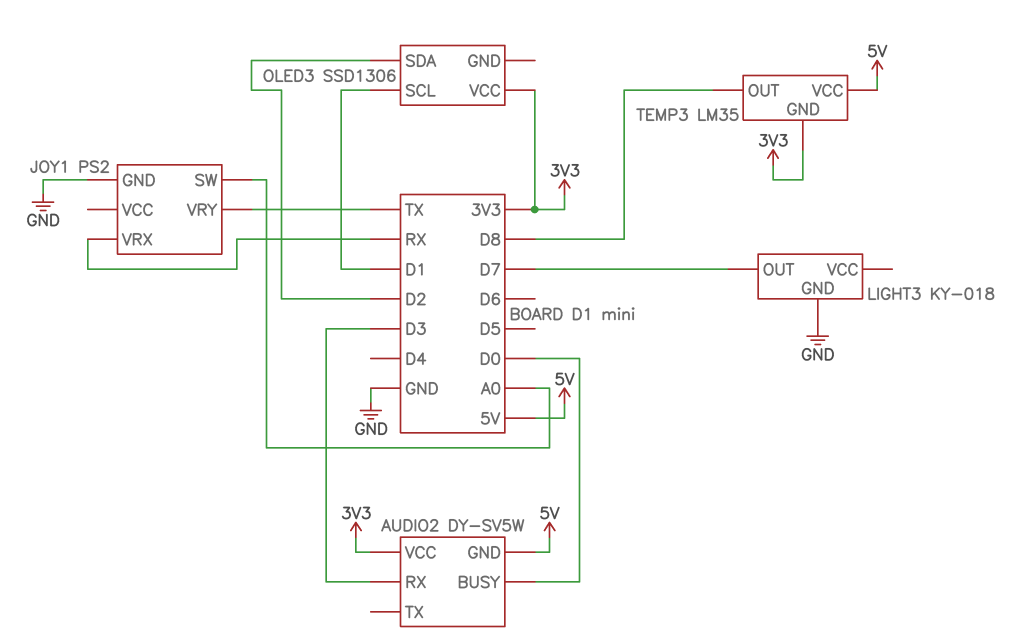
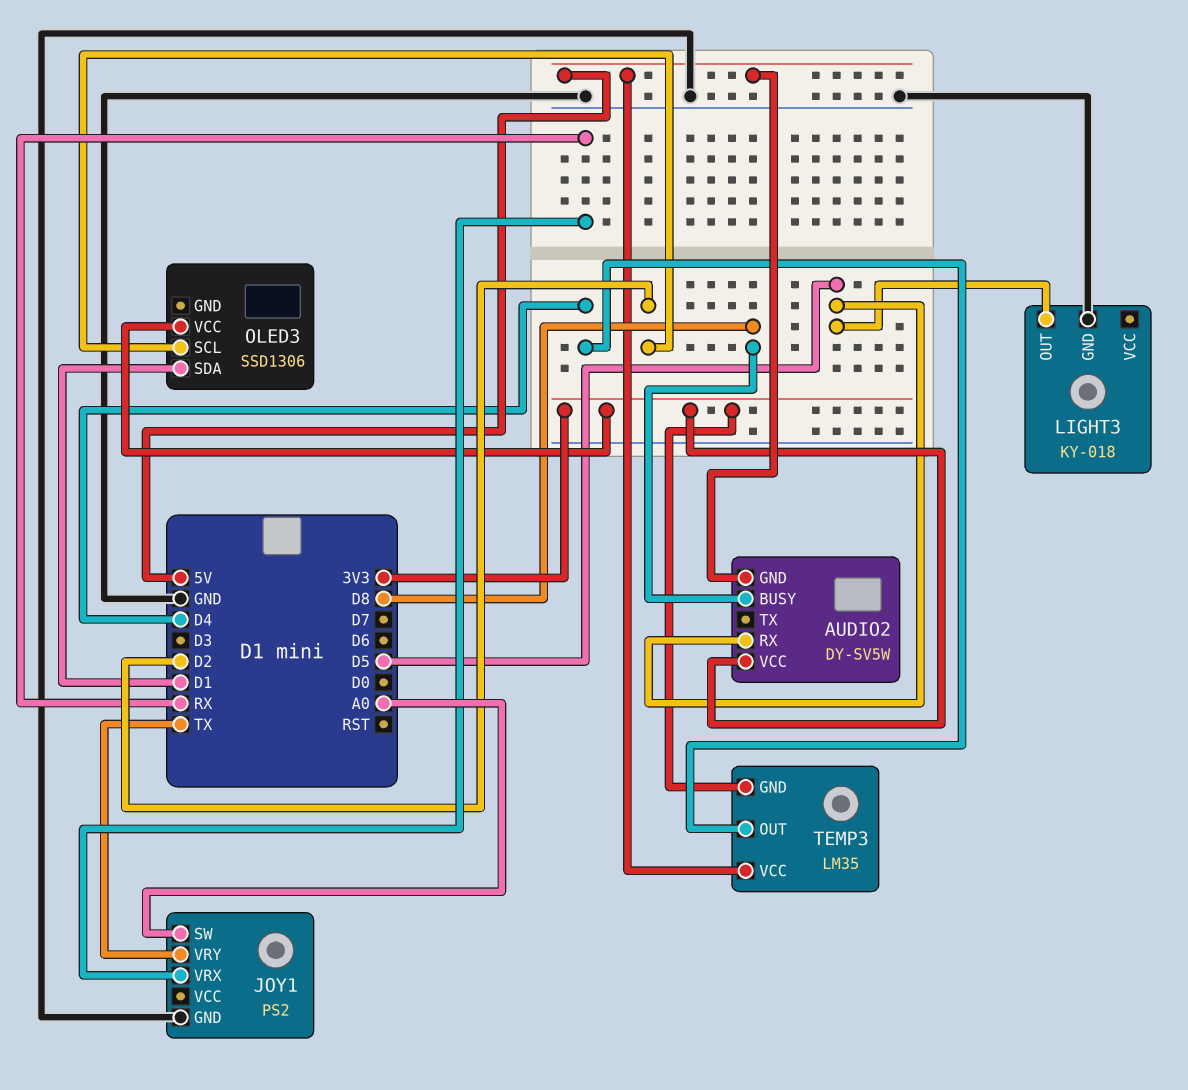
AUDIO2 pin BUSY: D0 -> D8
AUDIO2 pin RX: D3 -> D5
LIGHT3 pin OUT: D7 -> D5
OLED3 pin SCL: D1 -> D2
OLED3 pin SDA: D2 -> D1
TEMP3 pin OUT: D8 -> D4

